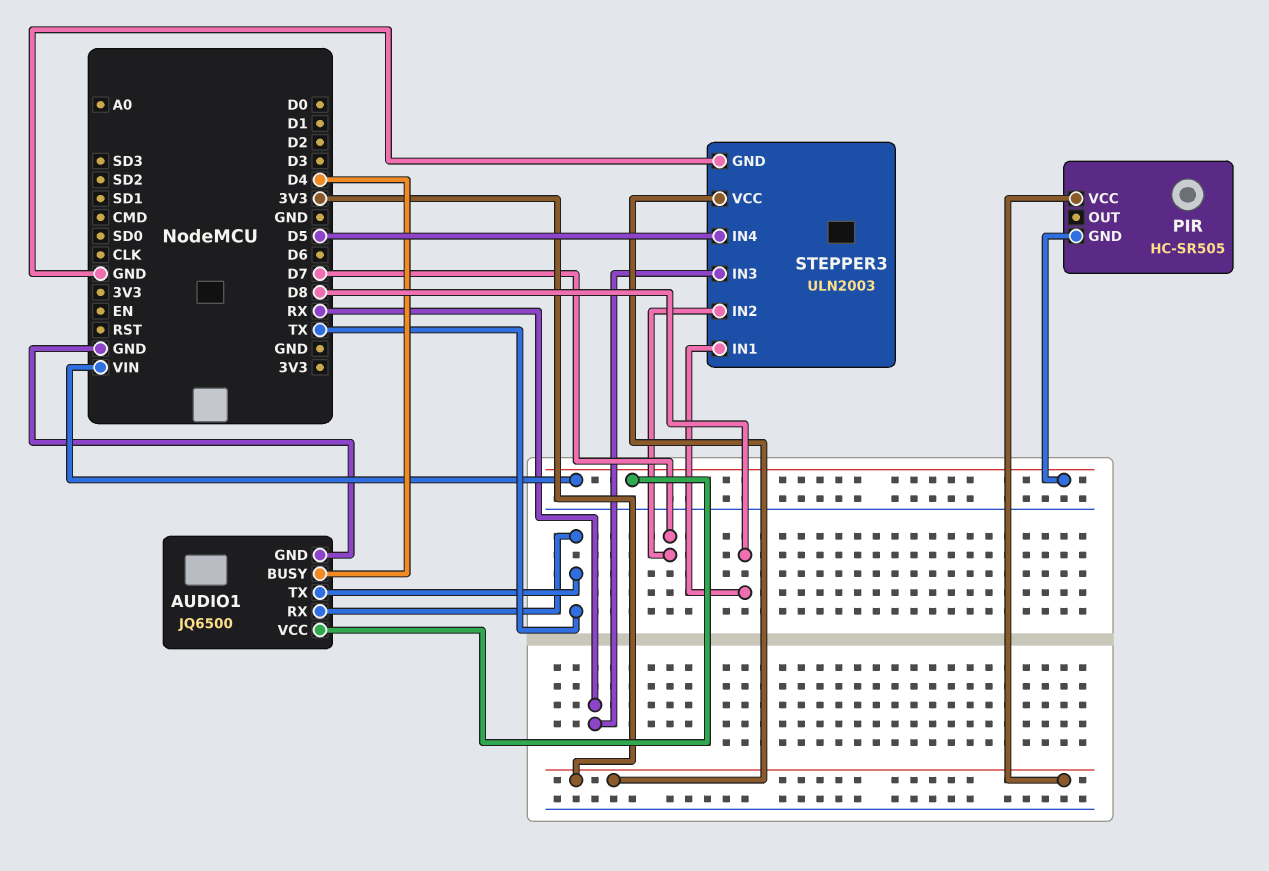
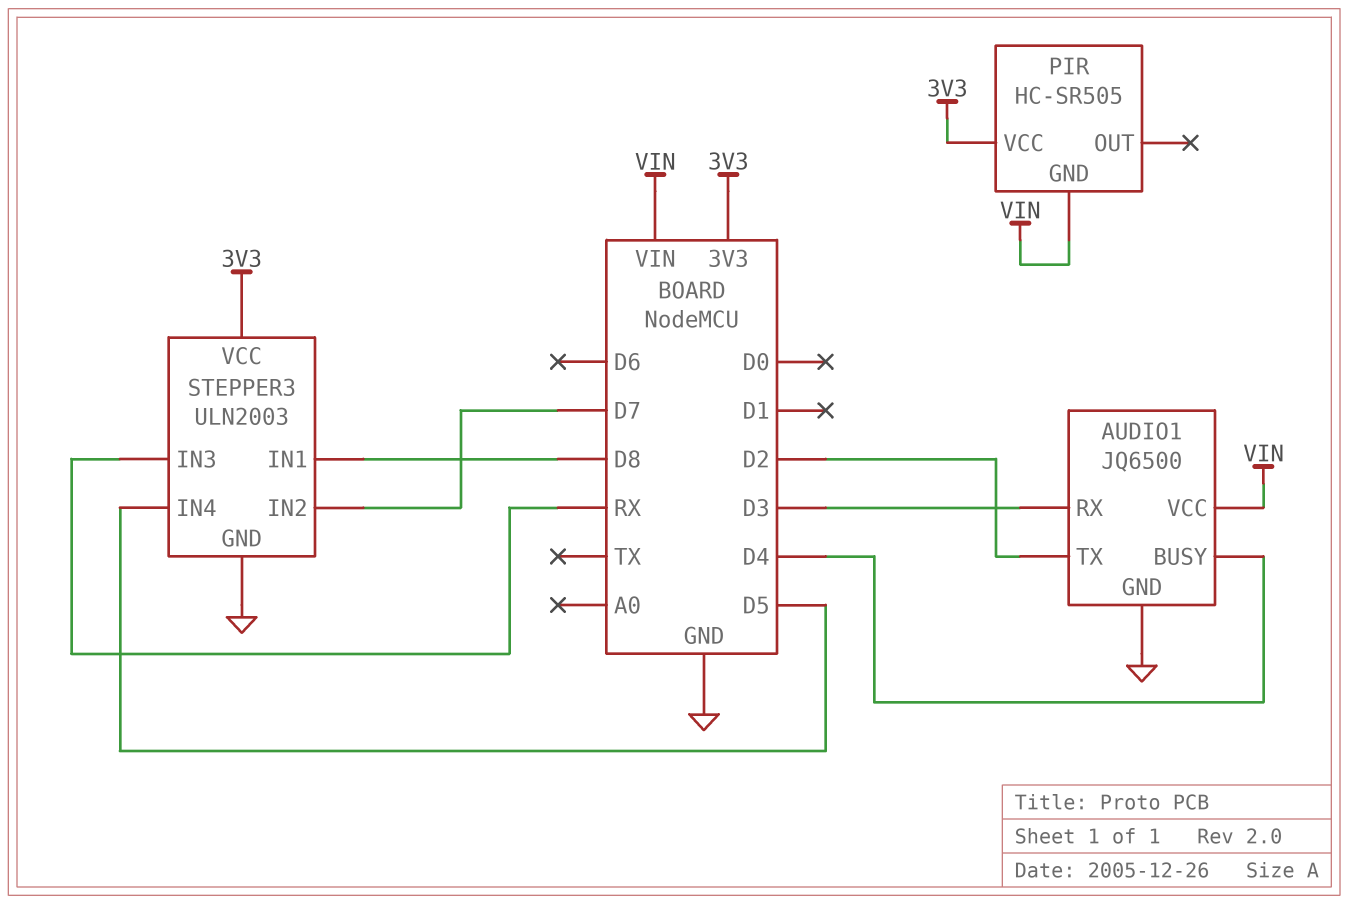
AUDIO1 pin RX: TX -> D3
AUDIO1 pin TX: TX -> D2

